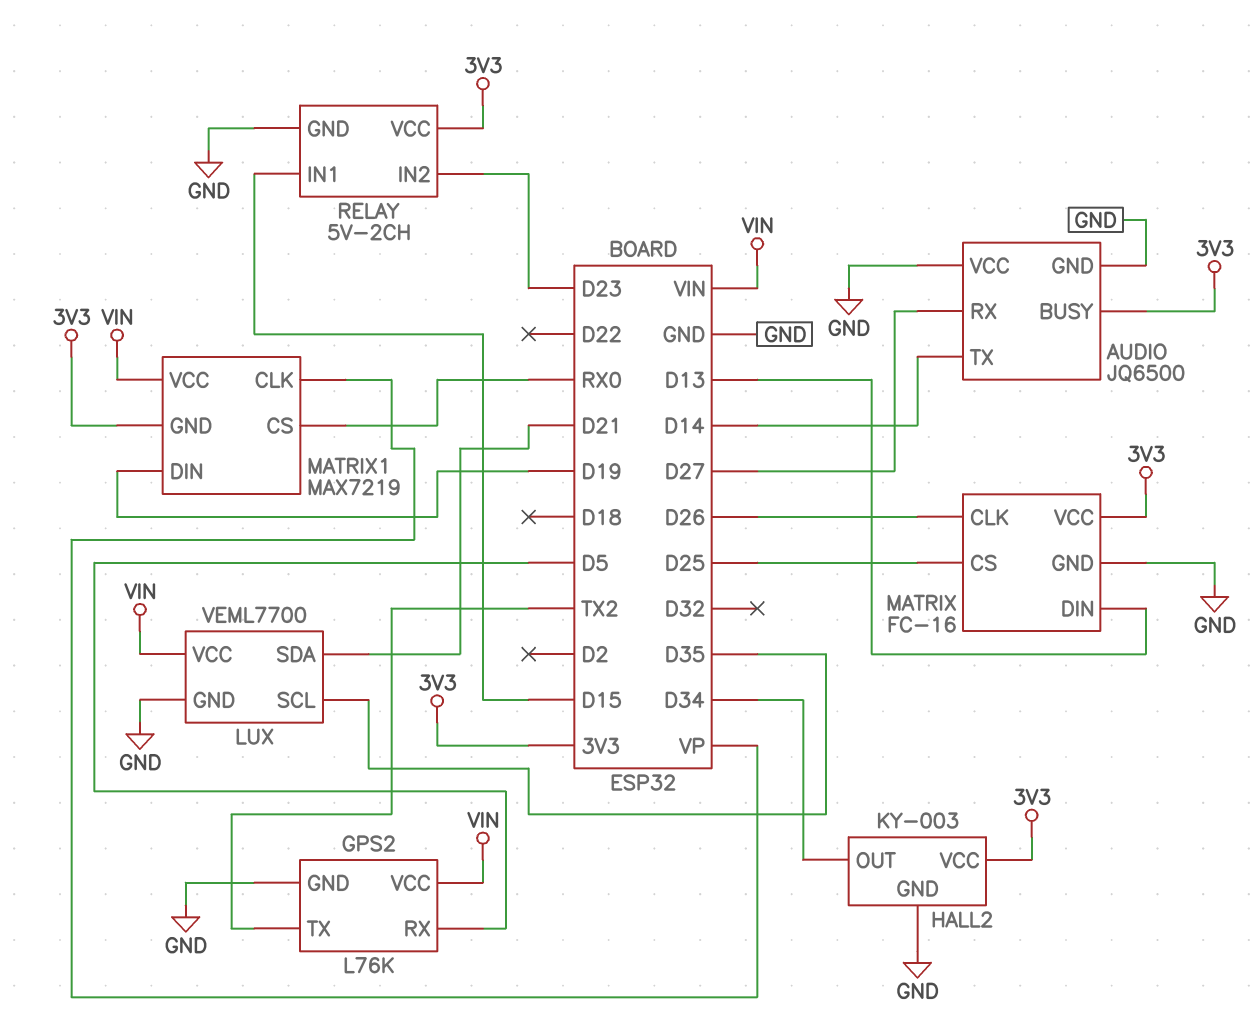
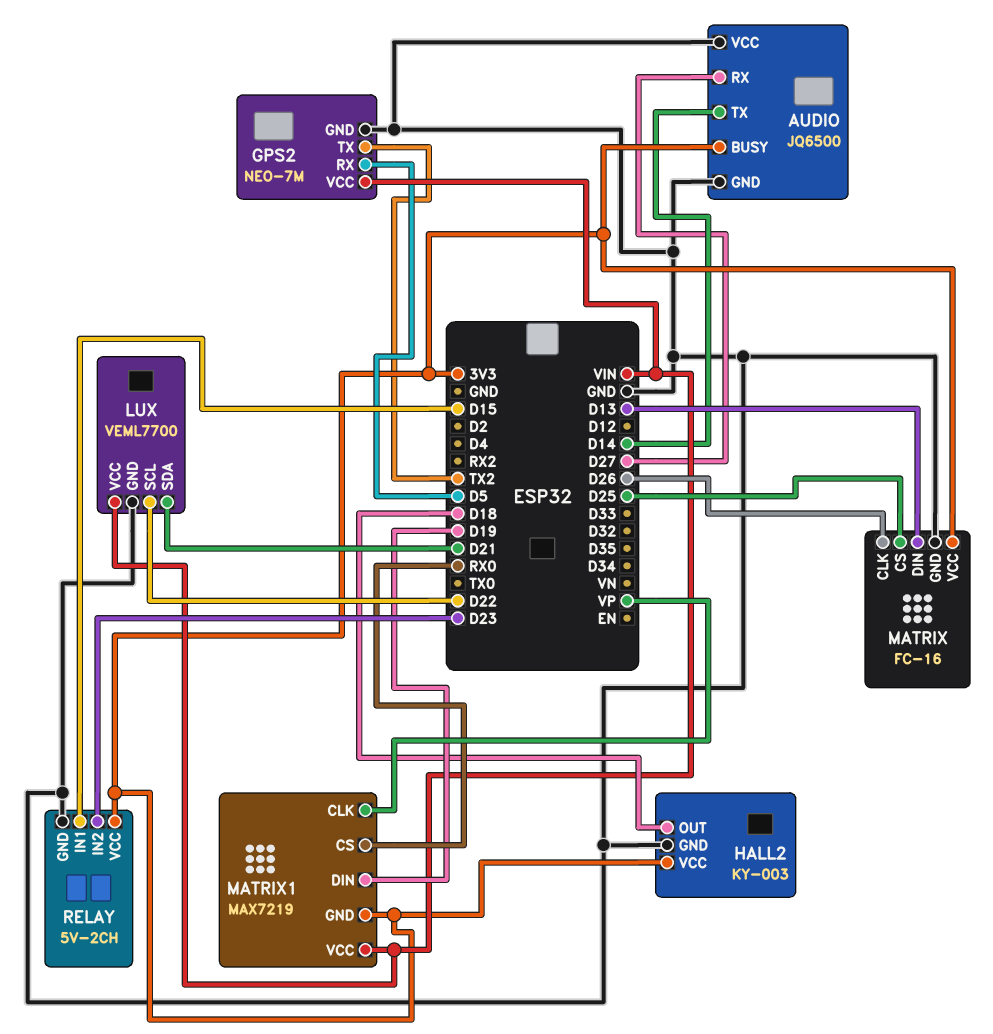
GPS2: L76K -> NEO-7M
HALL2 pin OUT: D34 -> D18
LUX pin SCL: D35 -> D22

